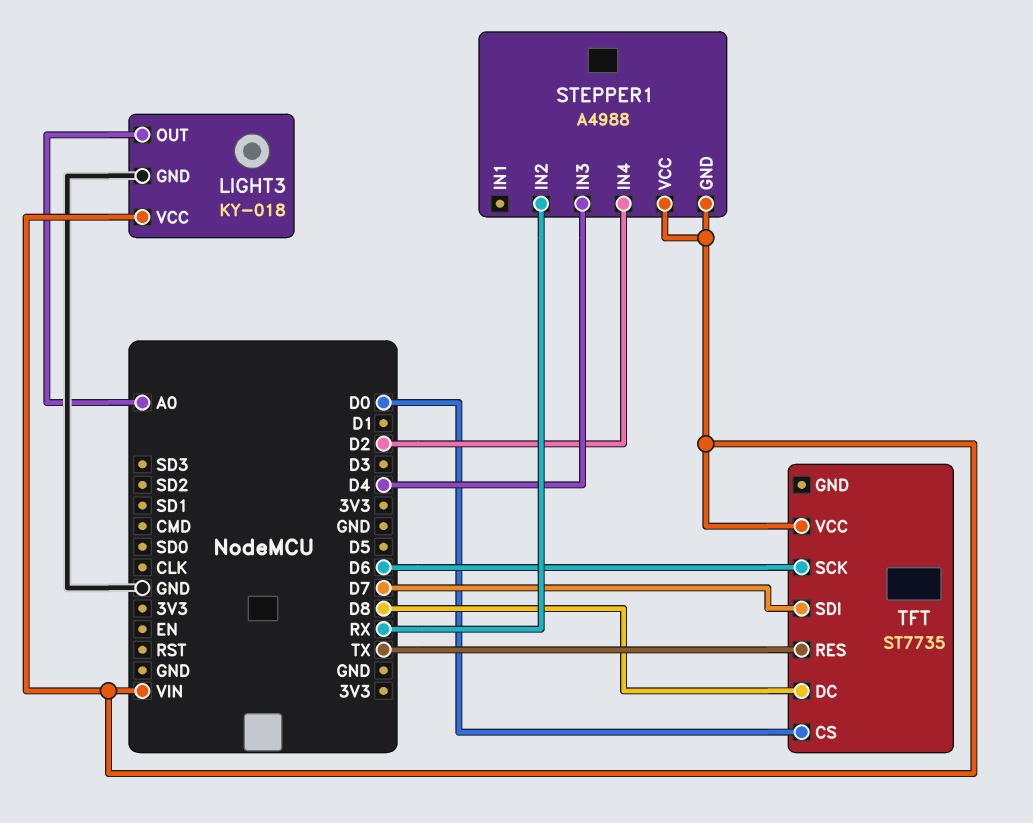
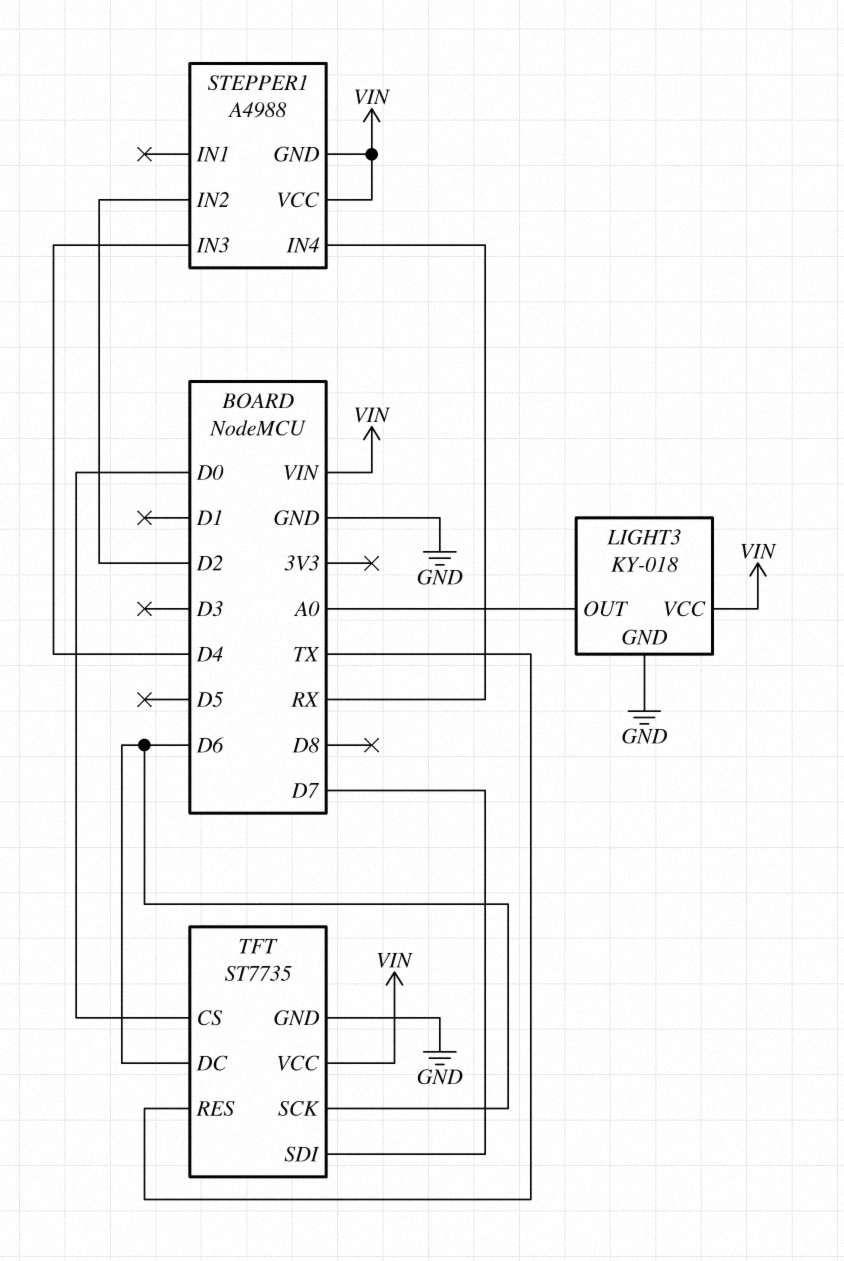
STEPPER1 pin IN2: RX -> D2
STEPPER1 pin IN4: D2 -> RX
TFT pin DC: D8 -> D6
TFT pin GND: none -> GND

